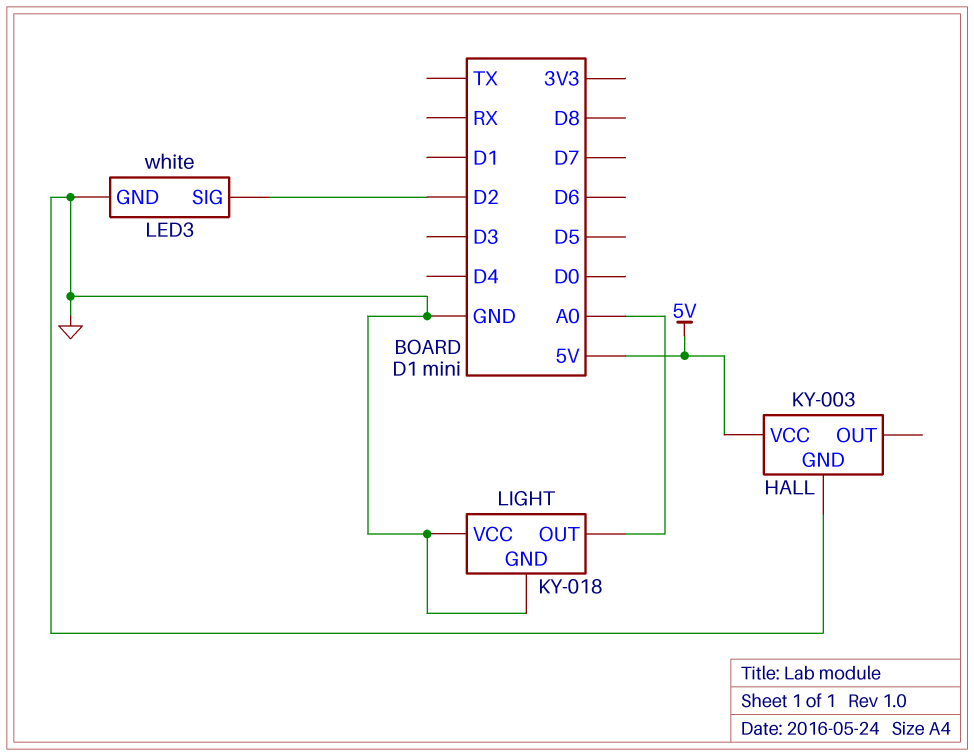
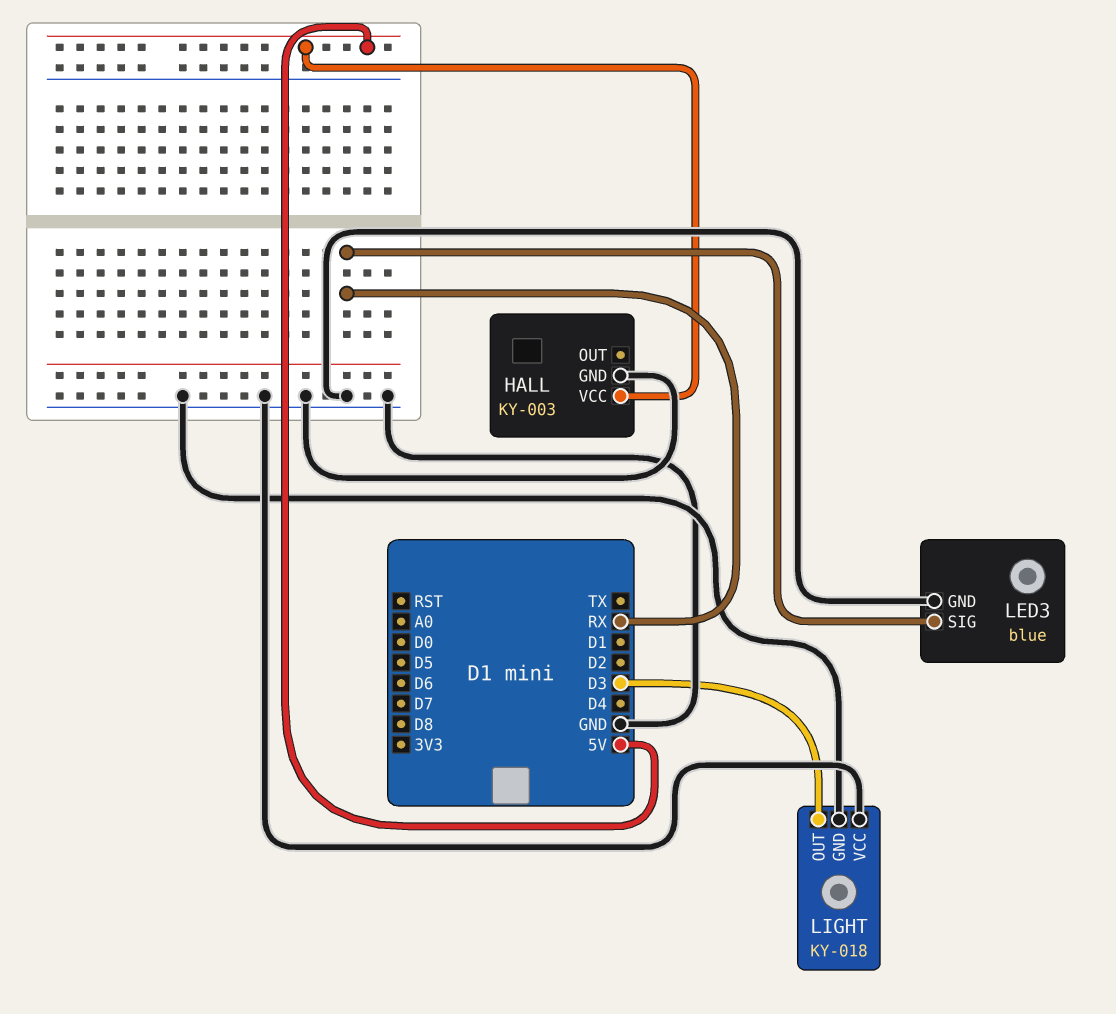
LED3: white -> blue
LED3 pin SIG: D2 -> RX
LIGHT pin OUT: A0 -> D3

